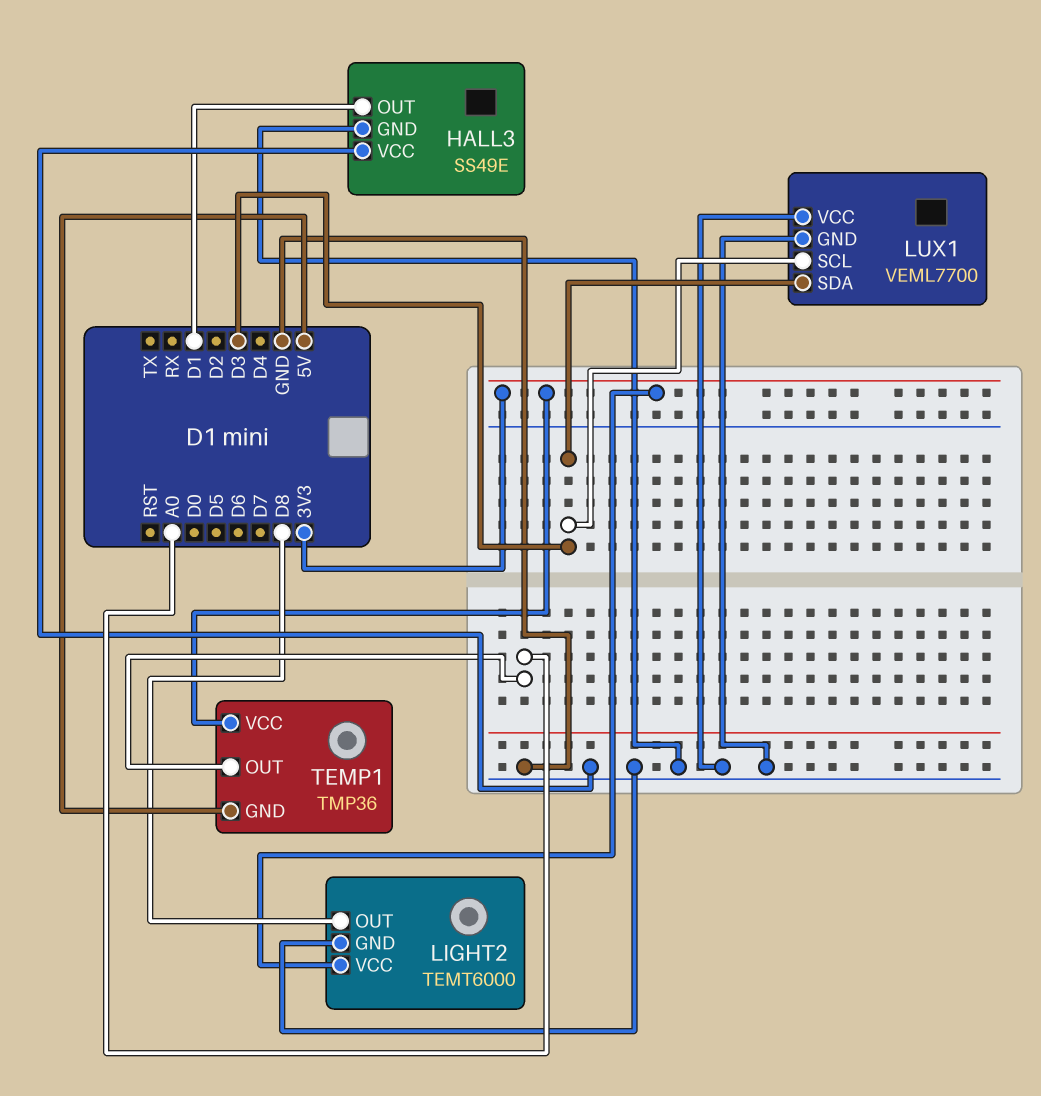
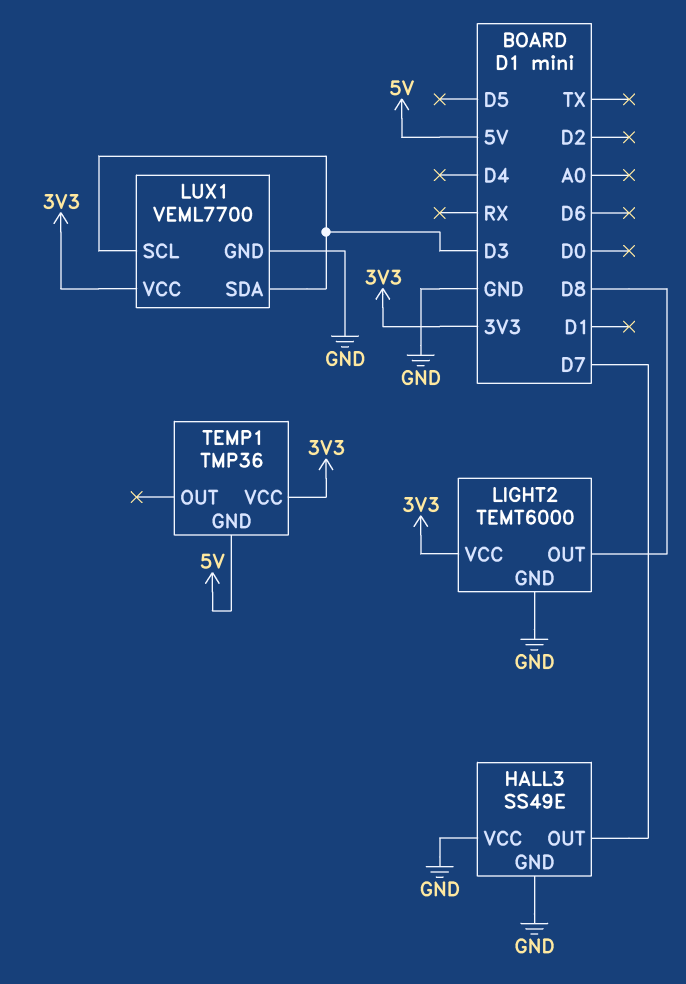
HALL3 pin OUT: D1 -> D7
LUX1 pin VCC: GND -> 3V3
TEMP1 pin OUT: A0 -> none

